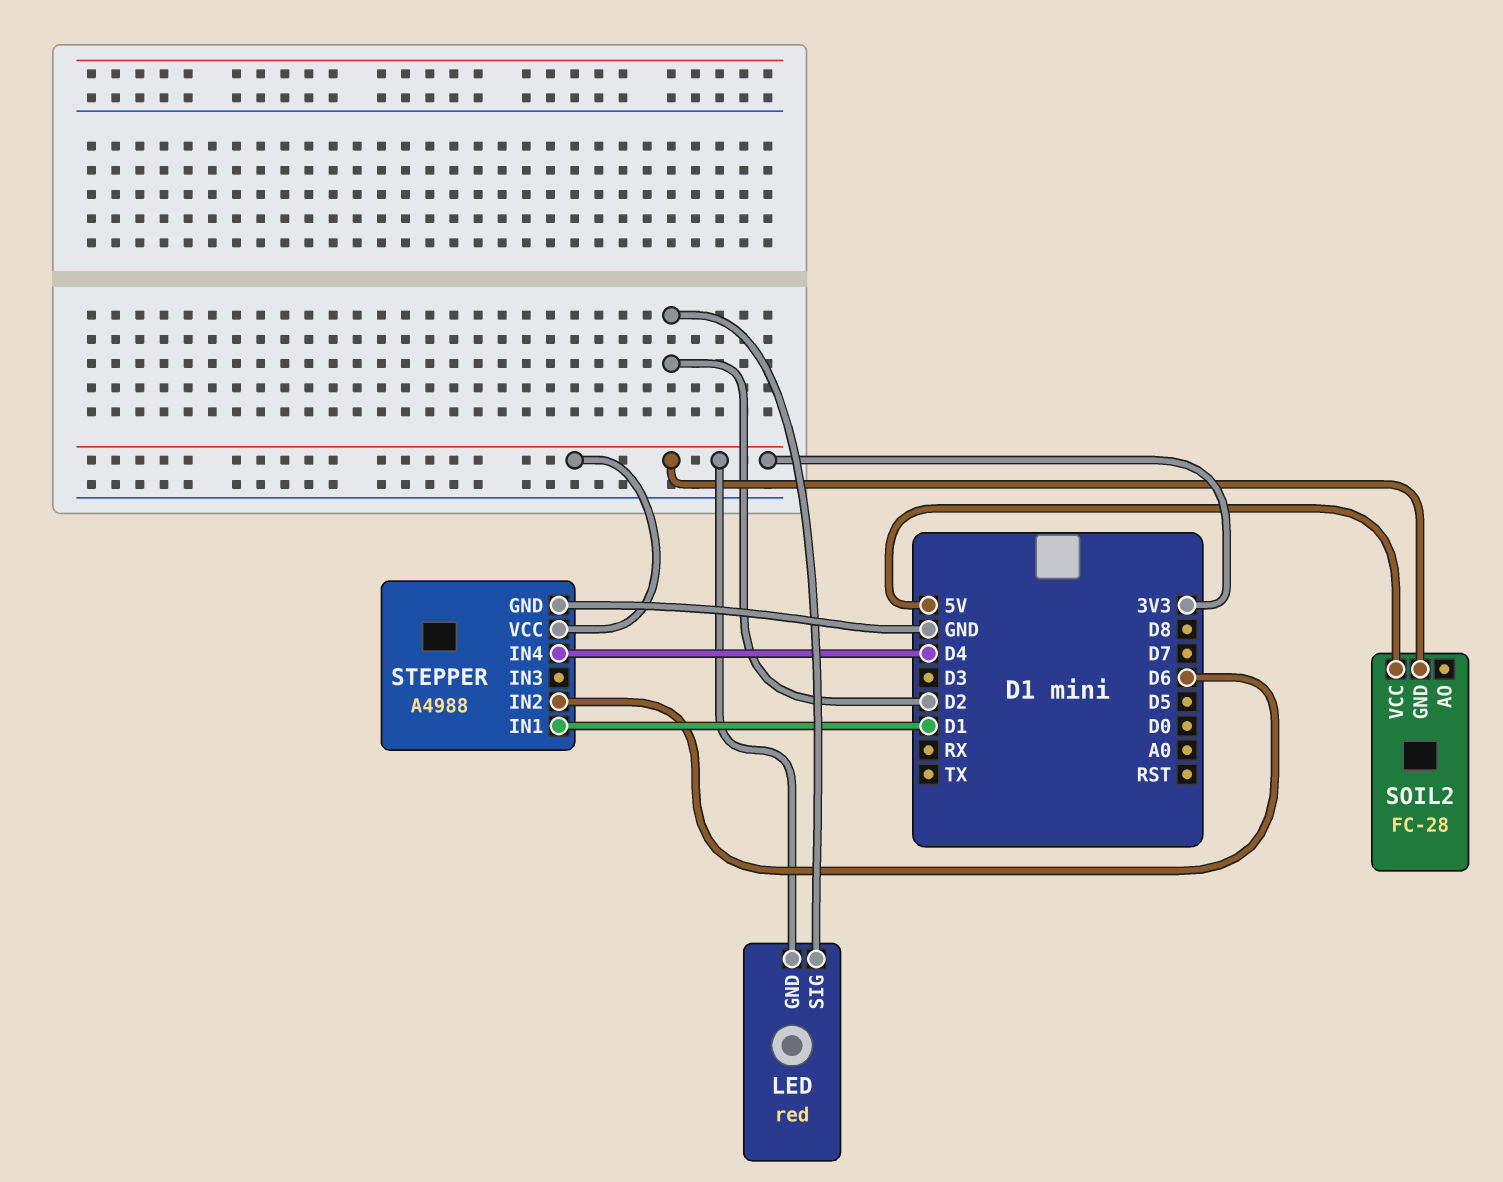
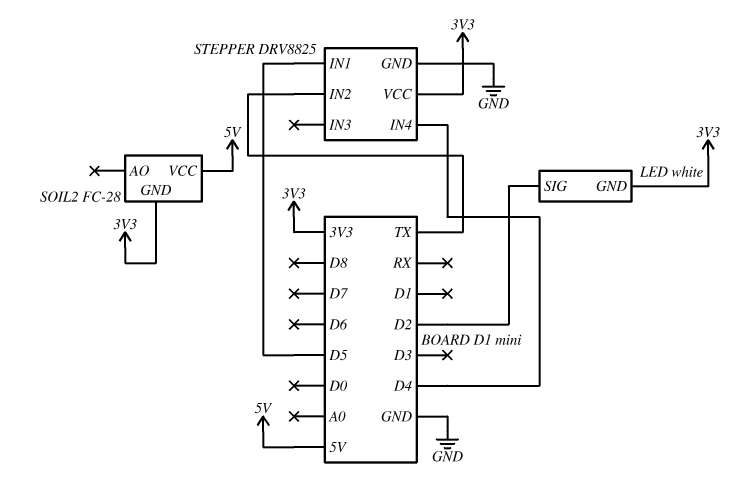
LED: red -> white
STEPPER: A4988 -> DRV8825
STEPPER pin IN1: D1 -> D5
STEPPER pin IN2: D6 -> TX

